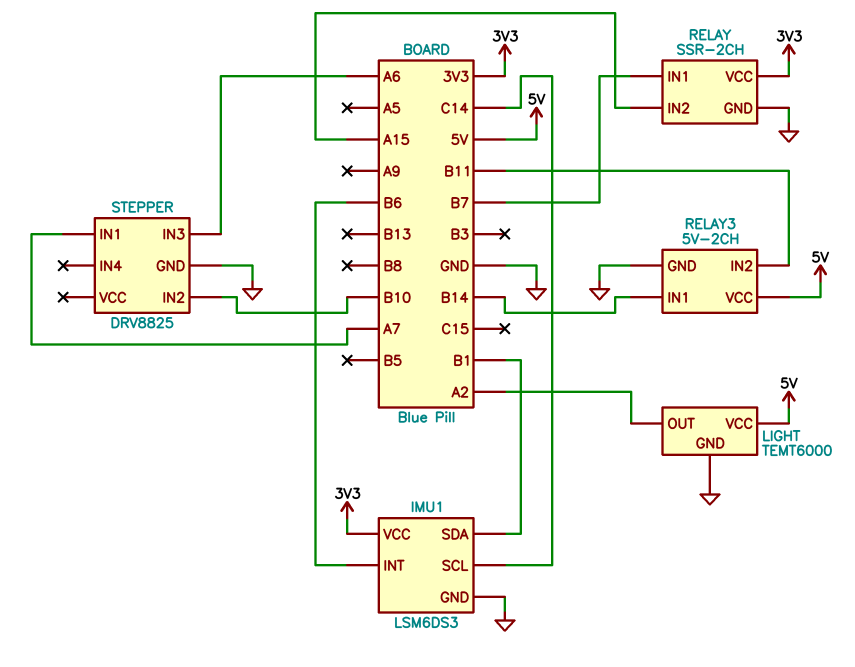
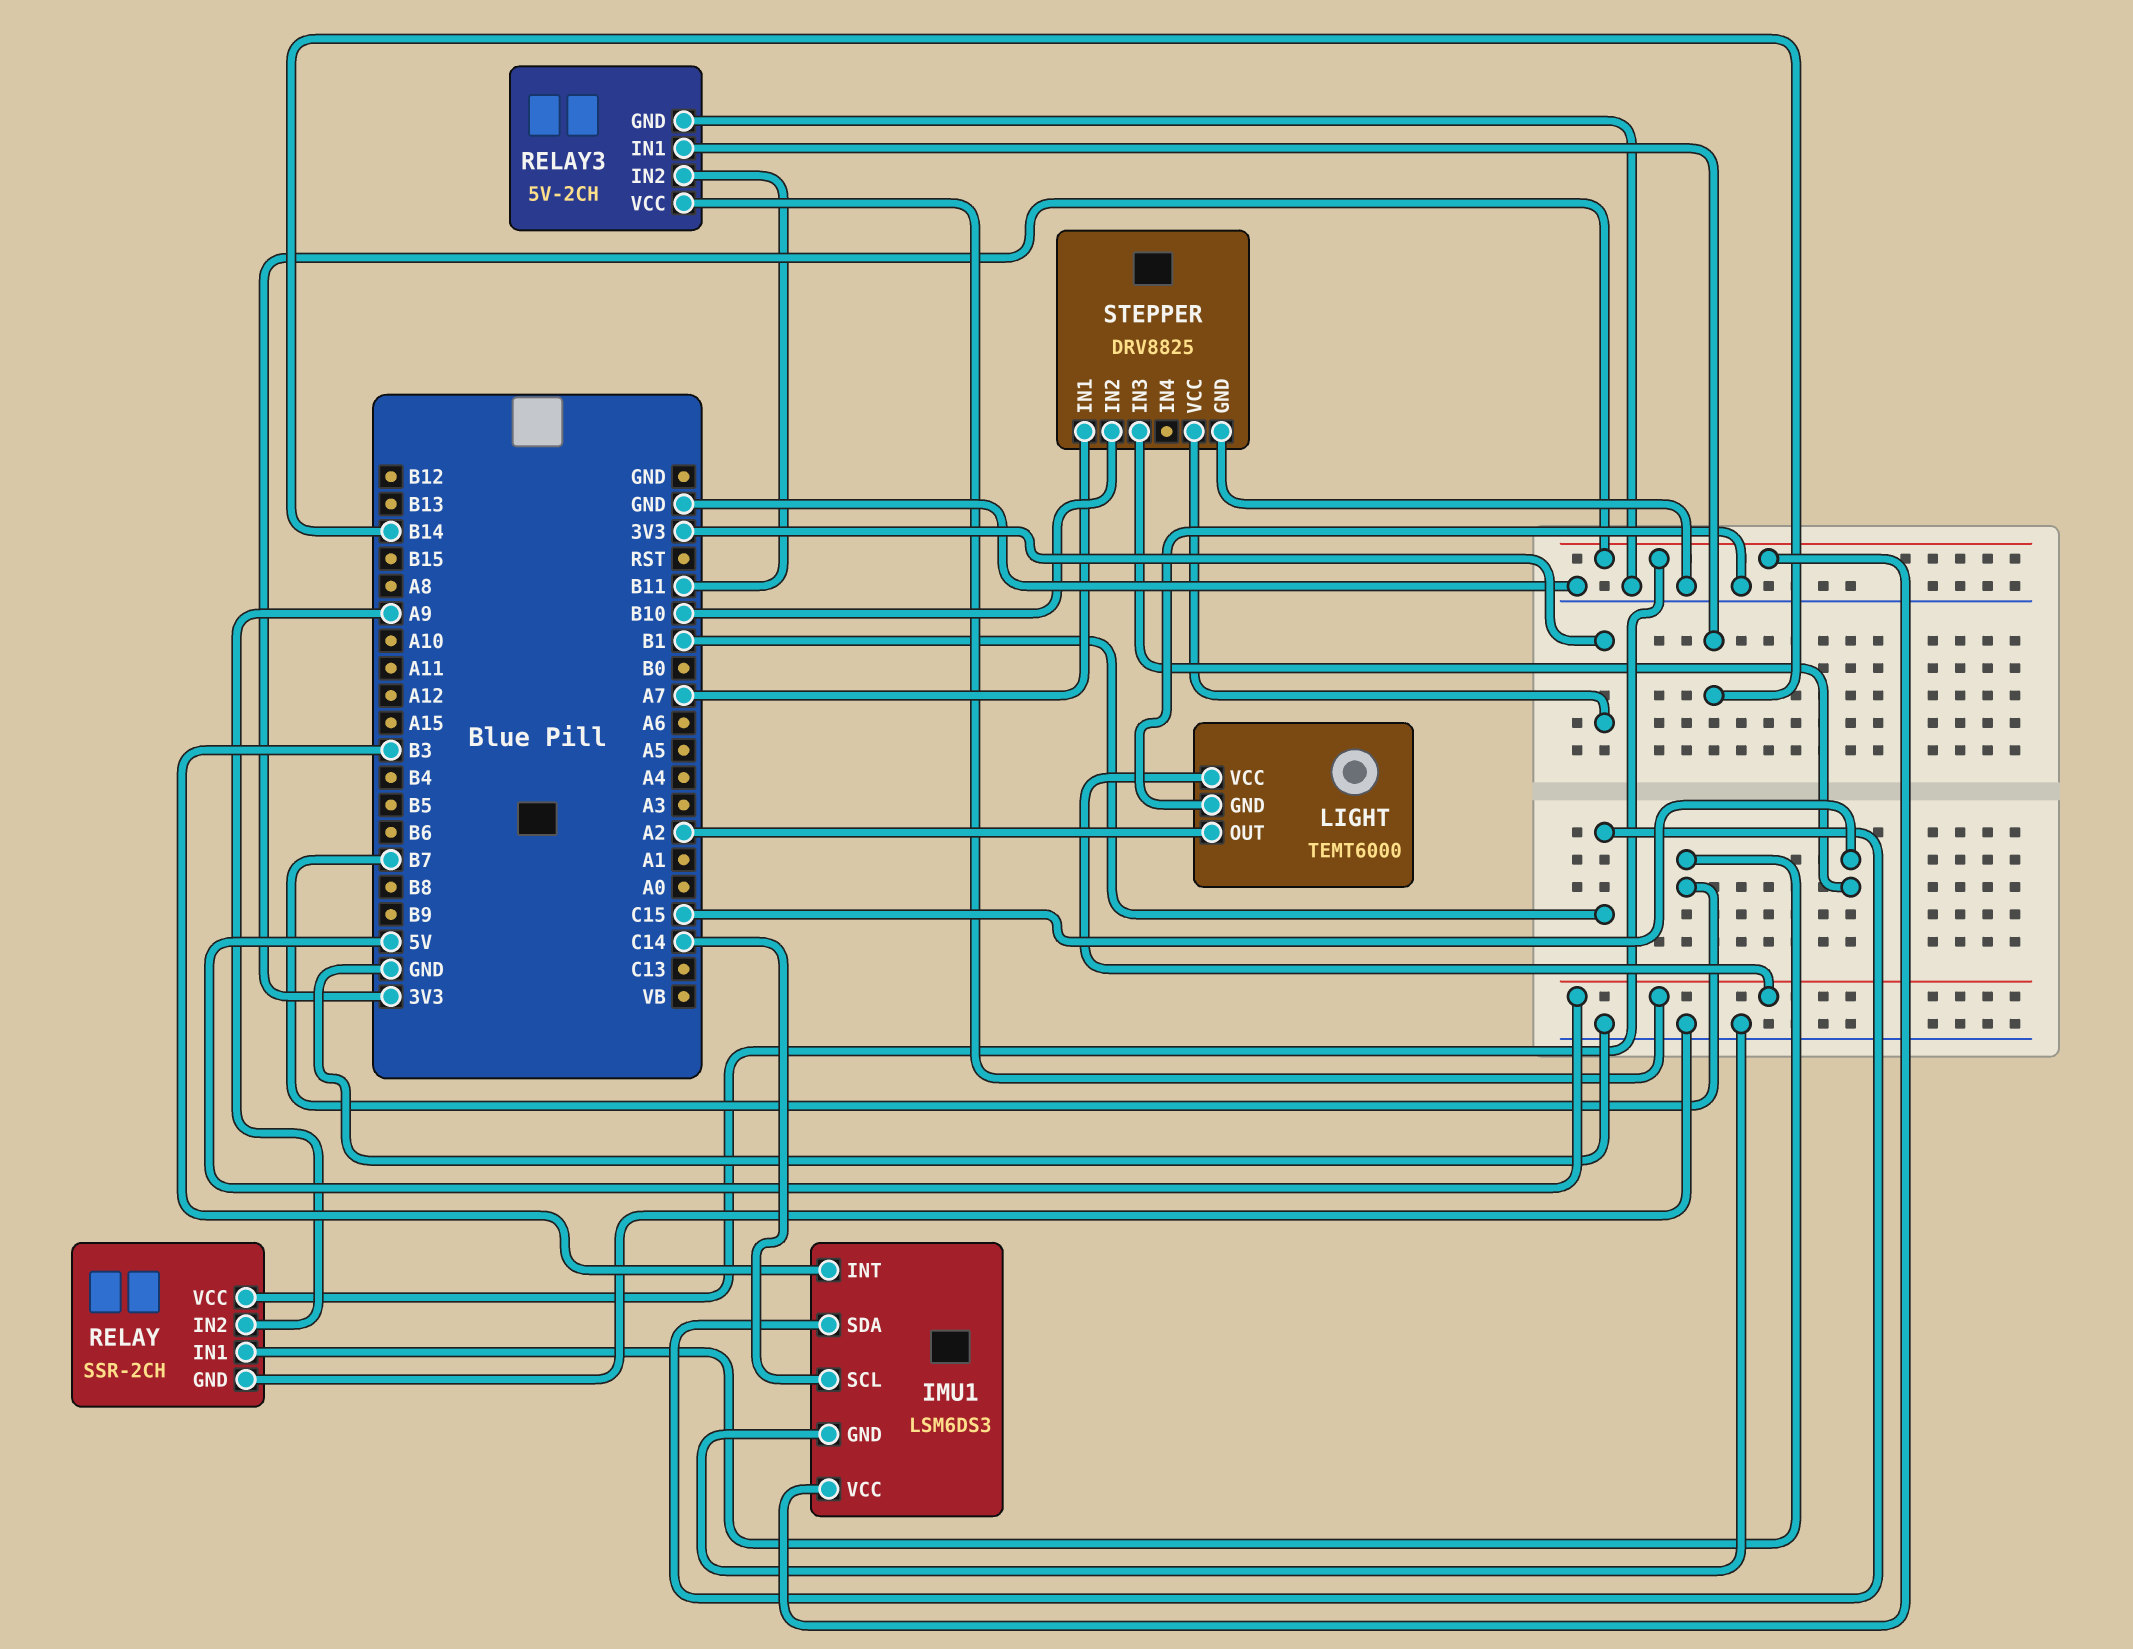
IMU1 pin INT: B6 -> B3
RELAY pin IN2: A15 -> A9
STEPPER pin IN3: A6 -> C15
STEPPER pin VCC: none -> 3V3

